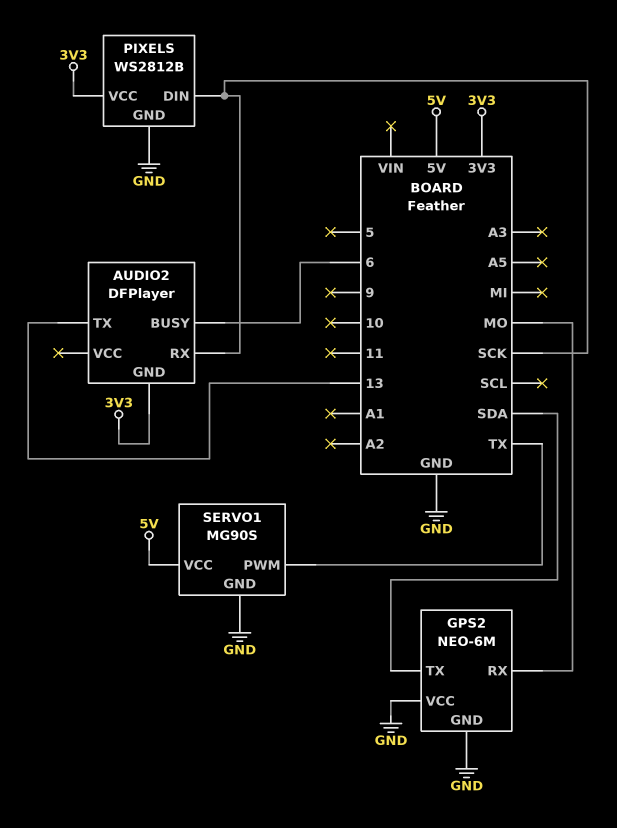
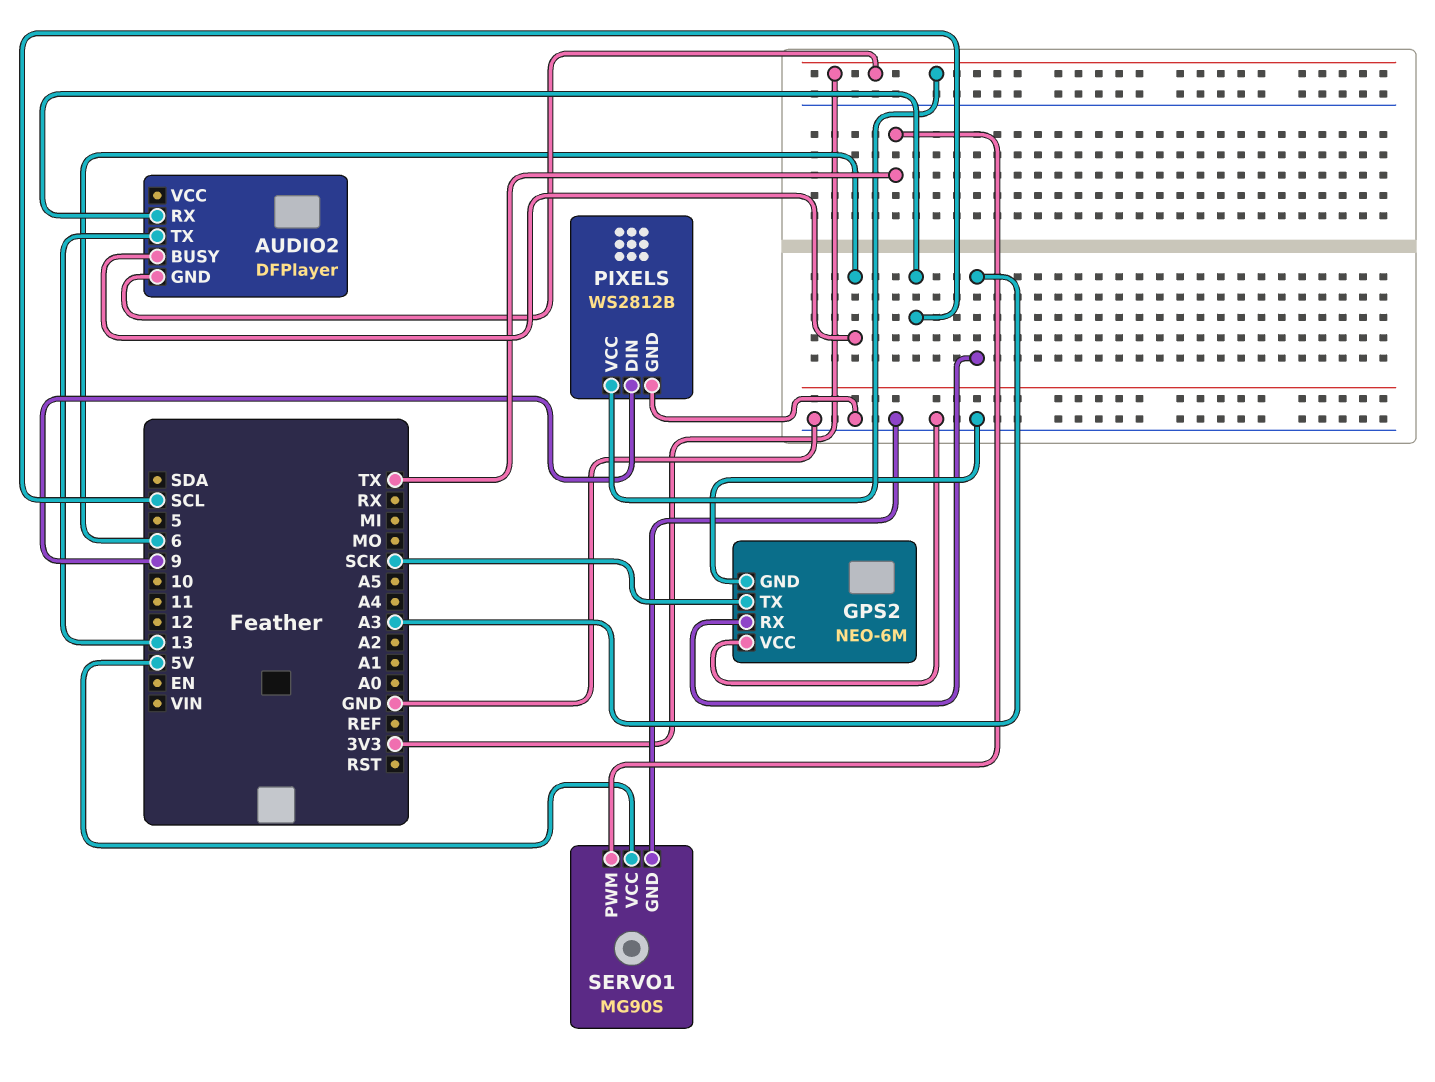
AUDIO2 pin RX: SCK -> SCL
GPS2 pin RX: MO -> A3
GPS2 pin TX: SDA -> SCK
PIXELS pin DIN: SCK -> 9

